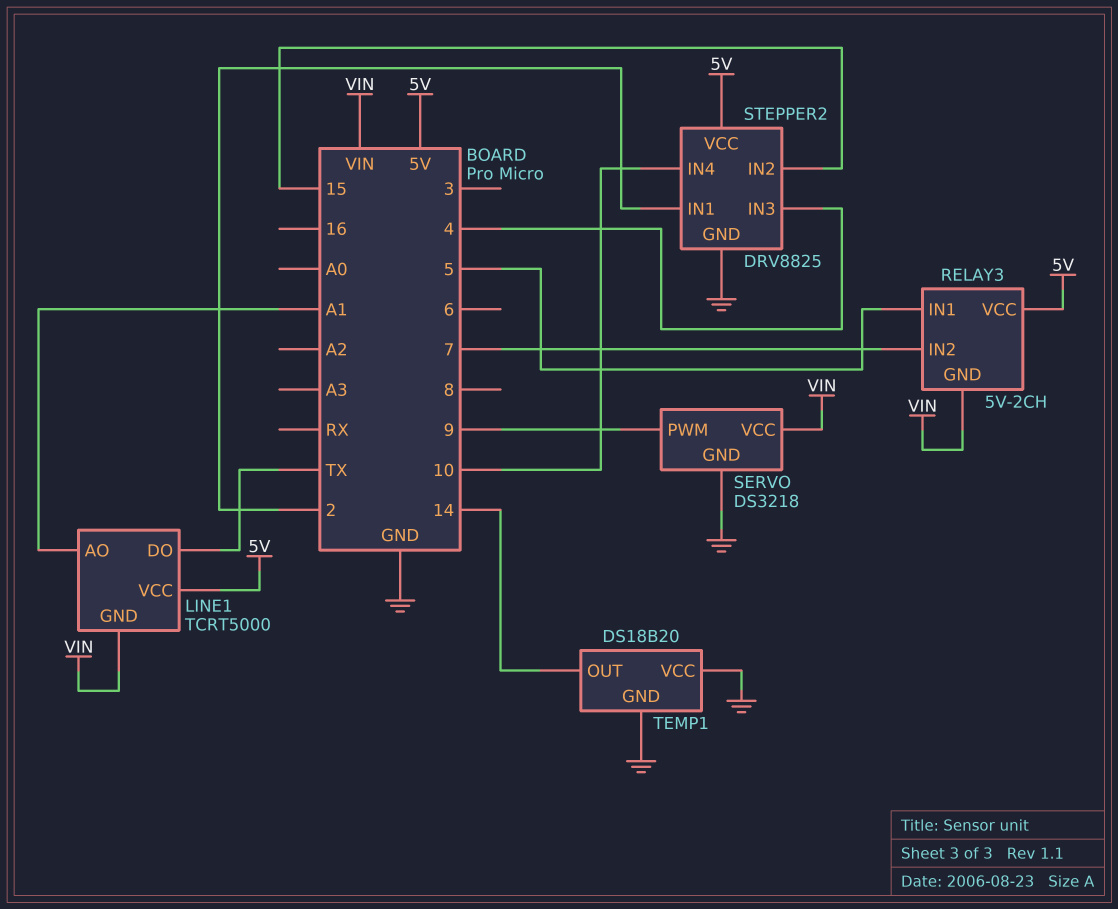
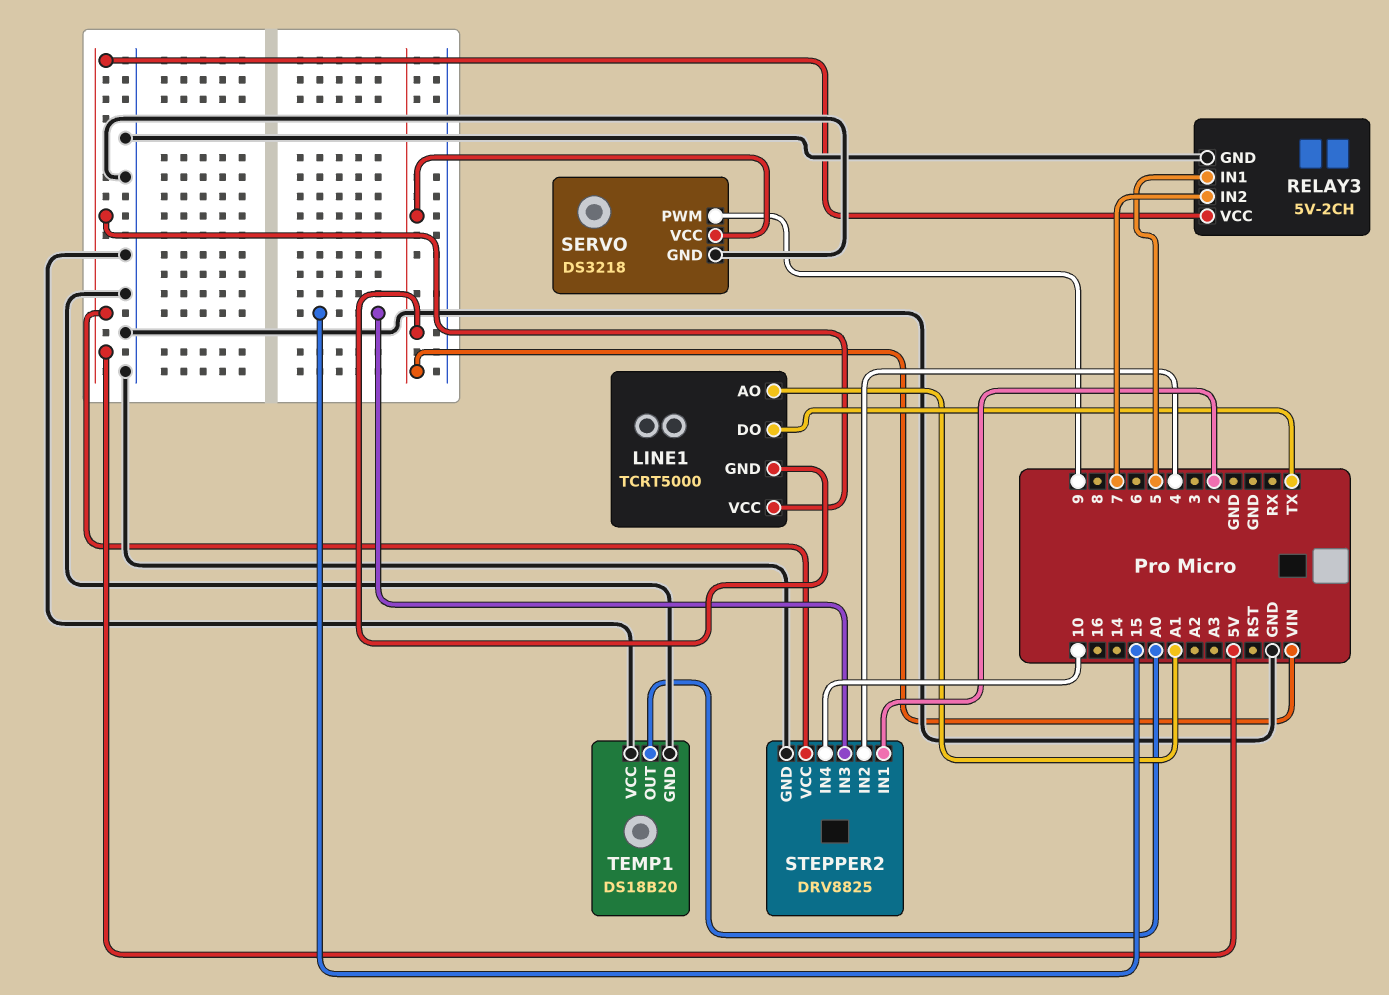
RELAY3 pin GND: VIN -> GND
STEPPER2 pin IN2: 15 -> 4
STEPPER2 pin IN3: 4 -> 15
TEMP1 pin OUT: 14 -> A0

